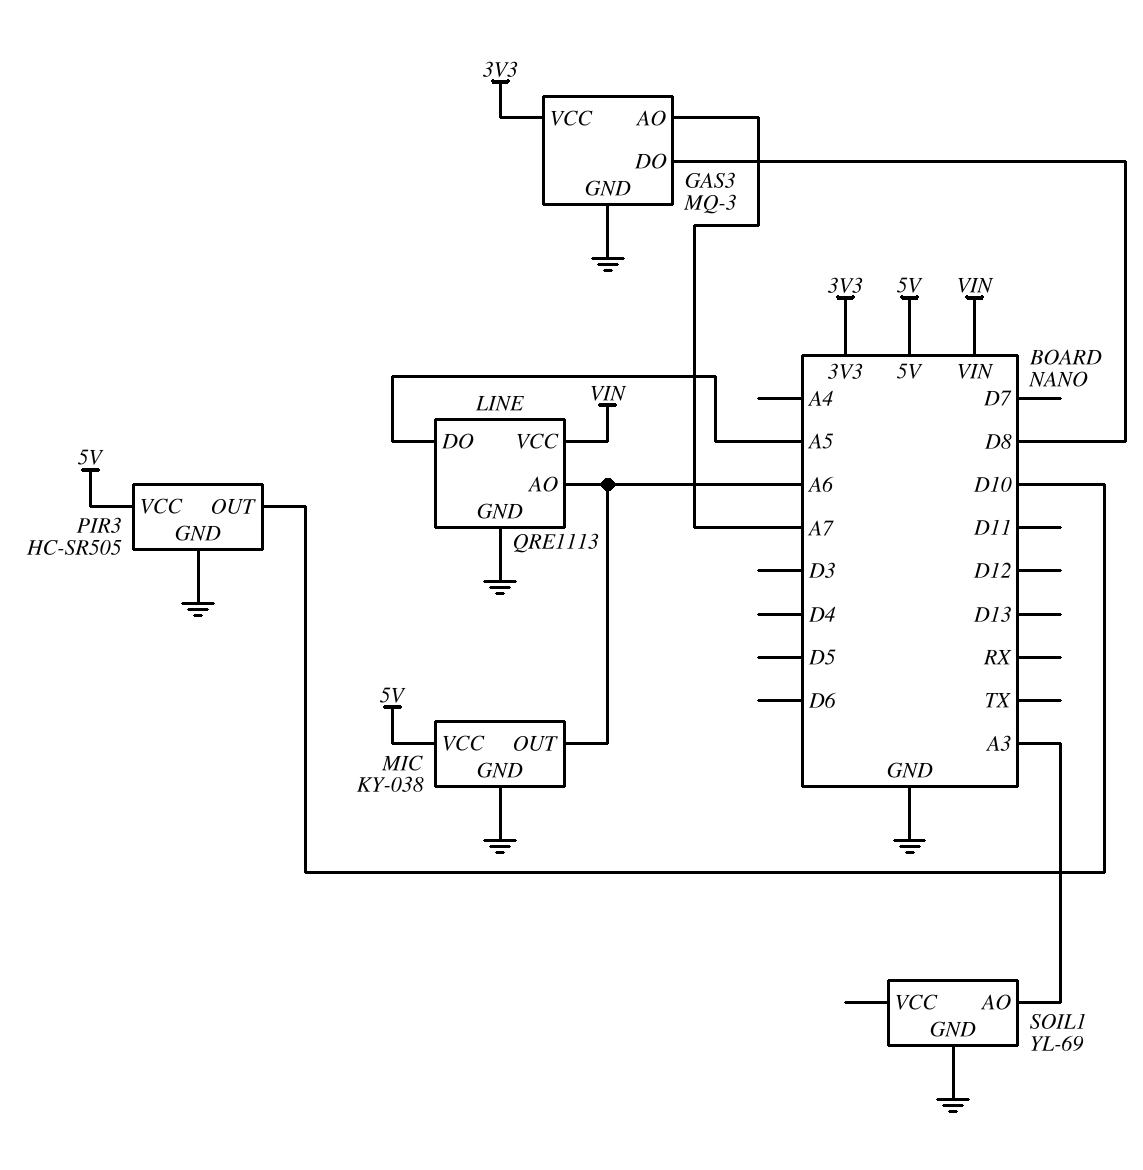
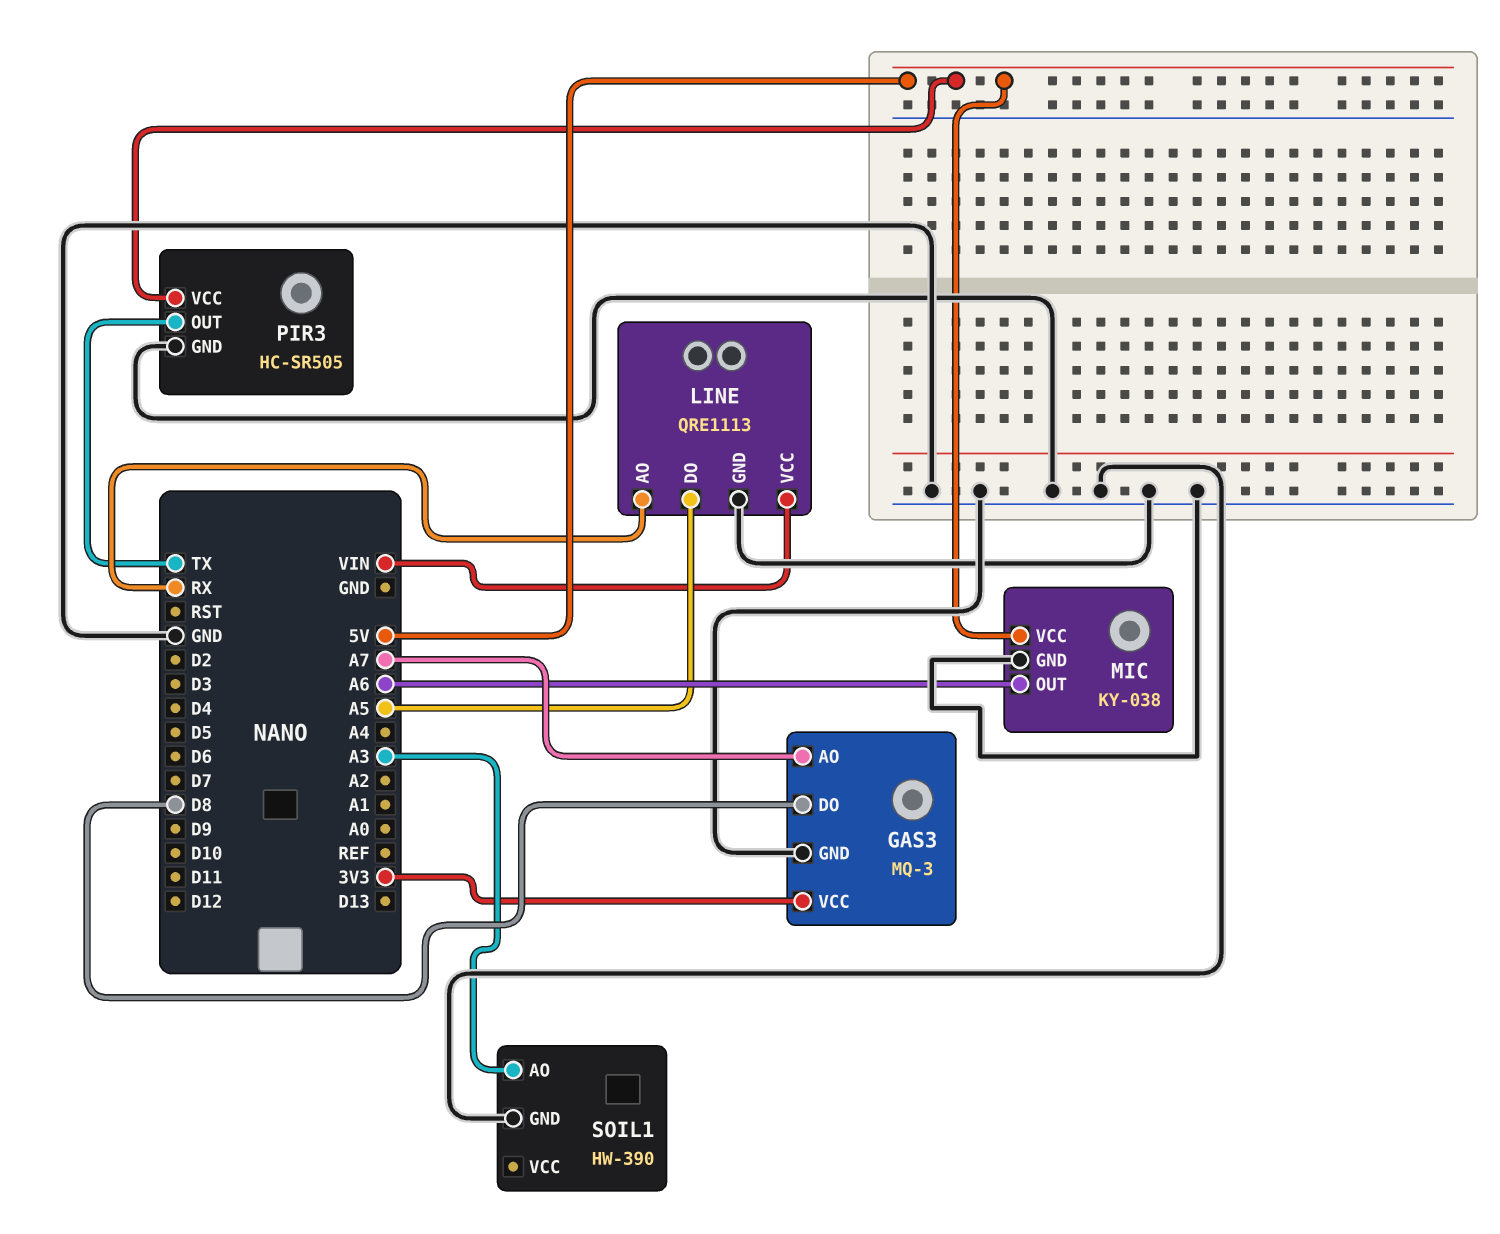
LINE pin AO: A6 -> RX
PIR3 pin OUT: D10 -> TX
SOIL1: YL-69 -> HW-390

